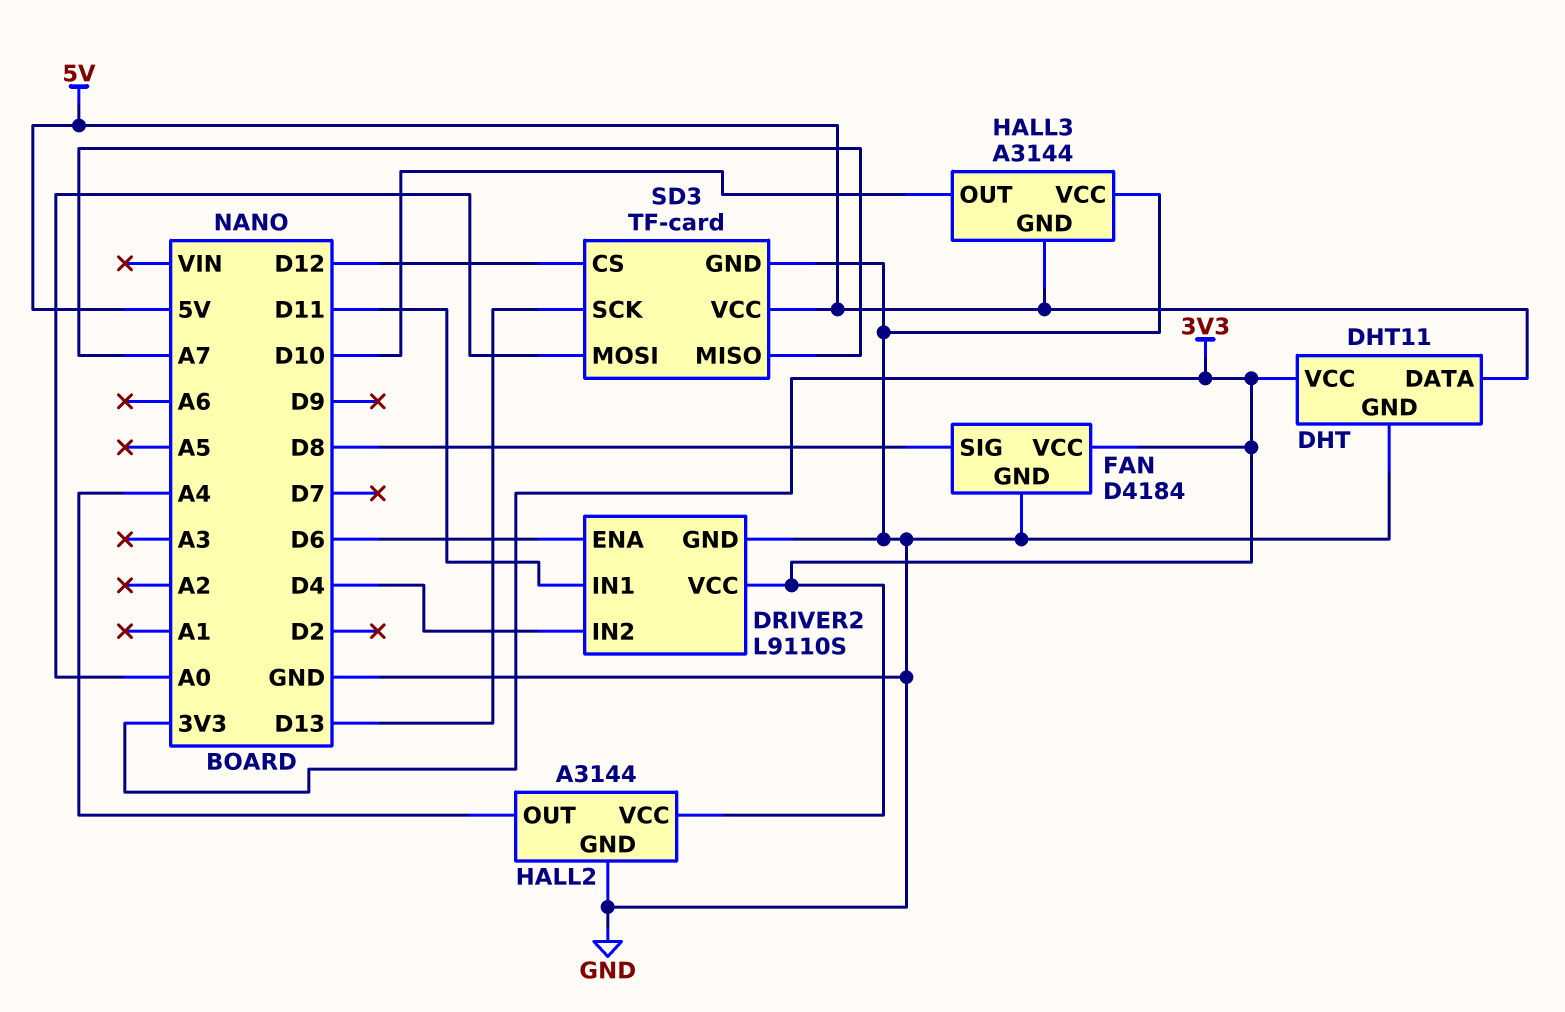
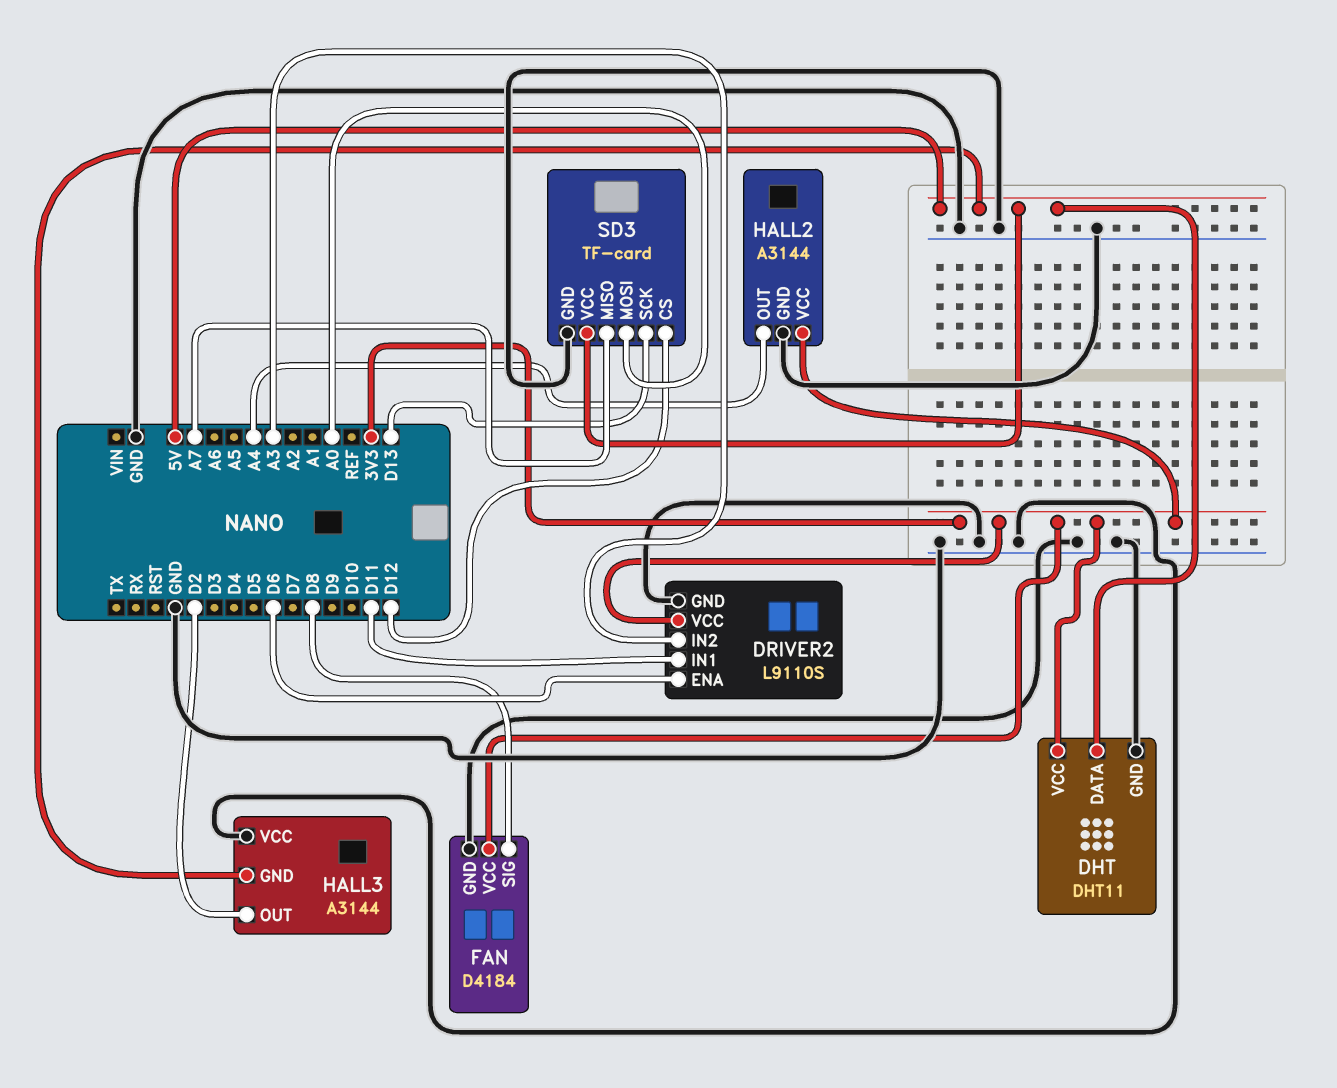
DRIVER2 pin IN2: D4 -> A3
HALL3 pin OUT: D10 -> D2

